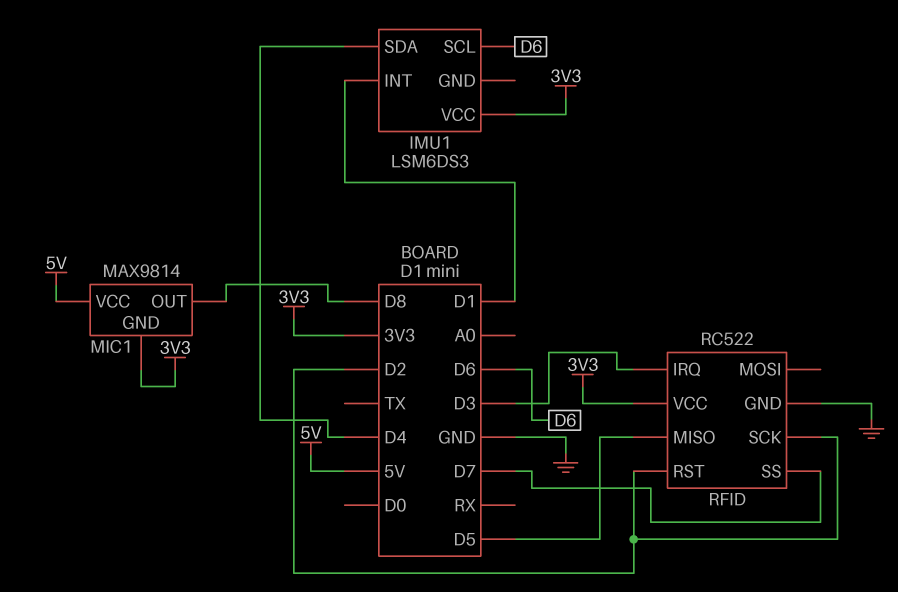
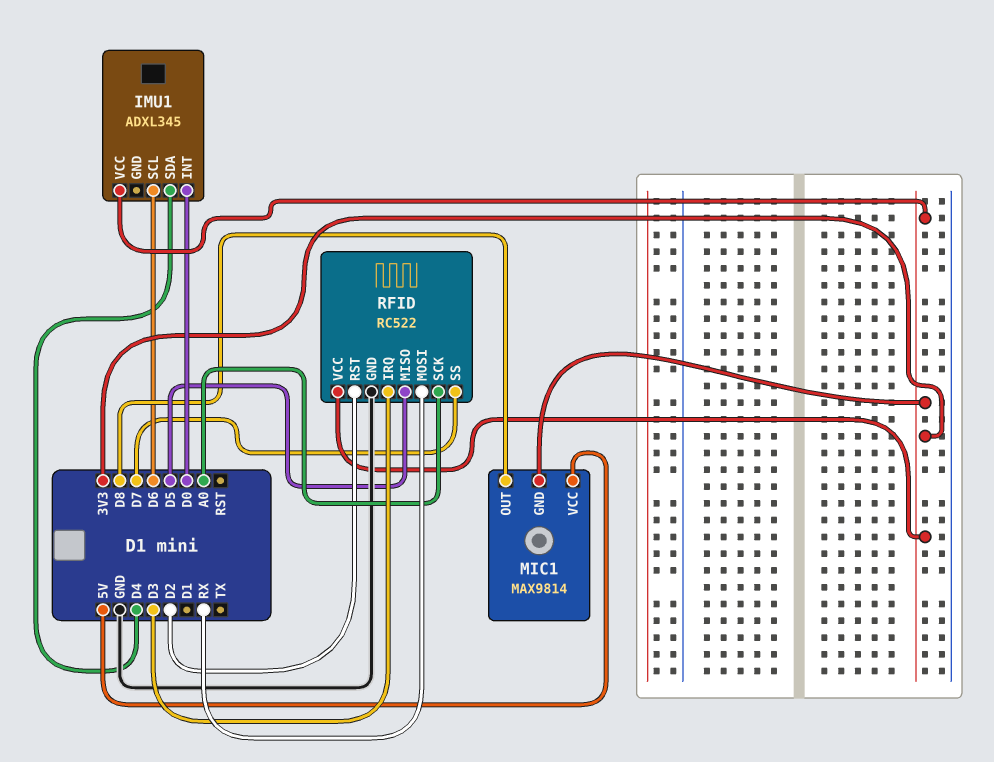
IMU1: LSM6DS3 -> ADXL345
IMU1 pin INT: D1 -> D0
RFID pin MOSI: none -> RX
RFID pin SCK: D2 -> A0

